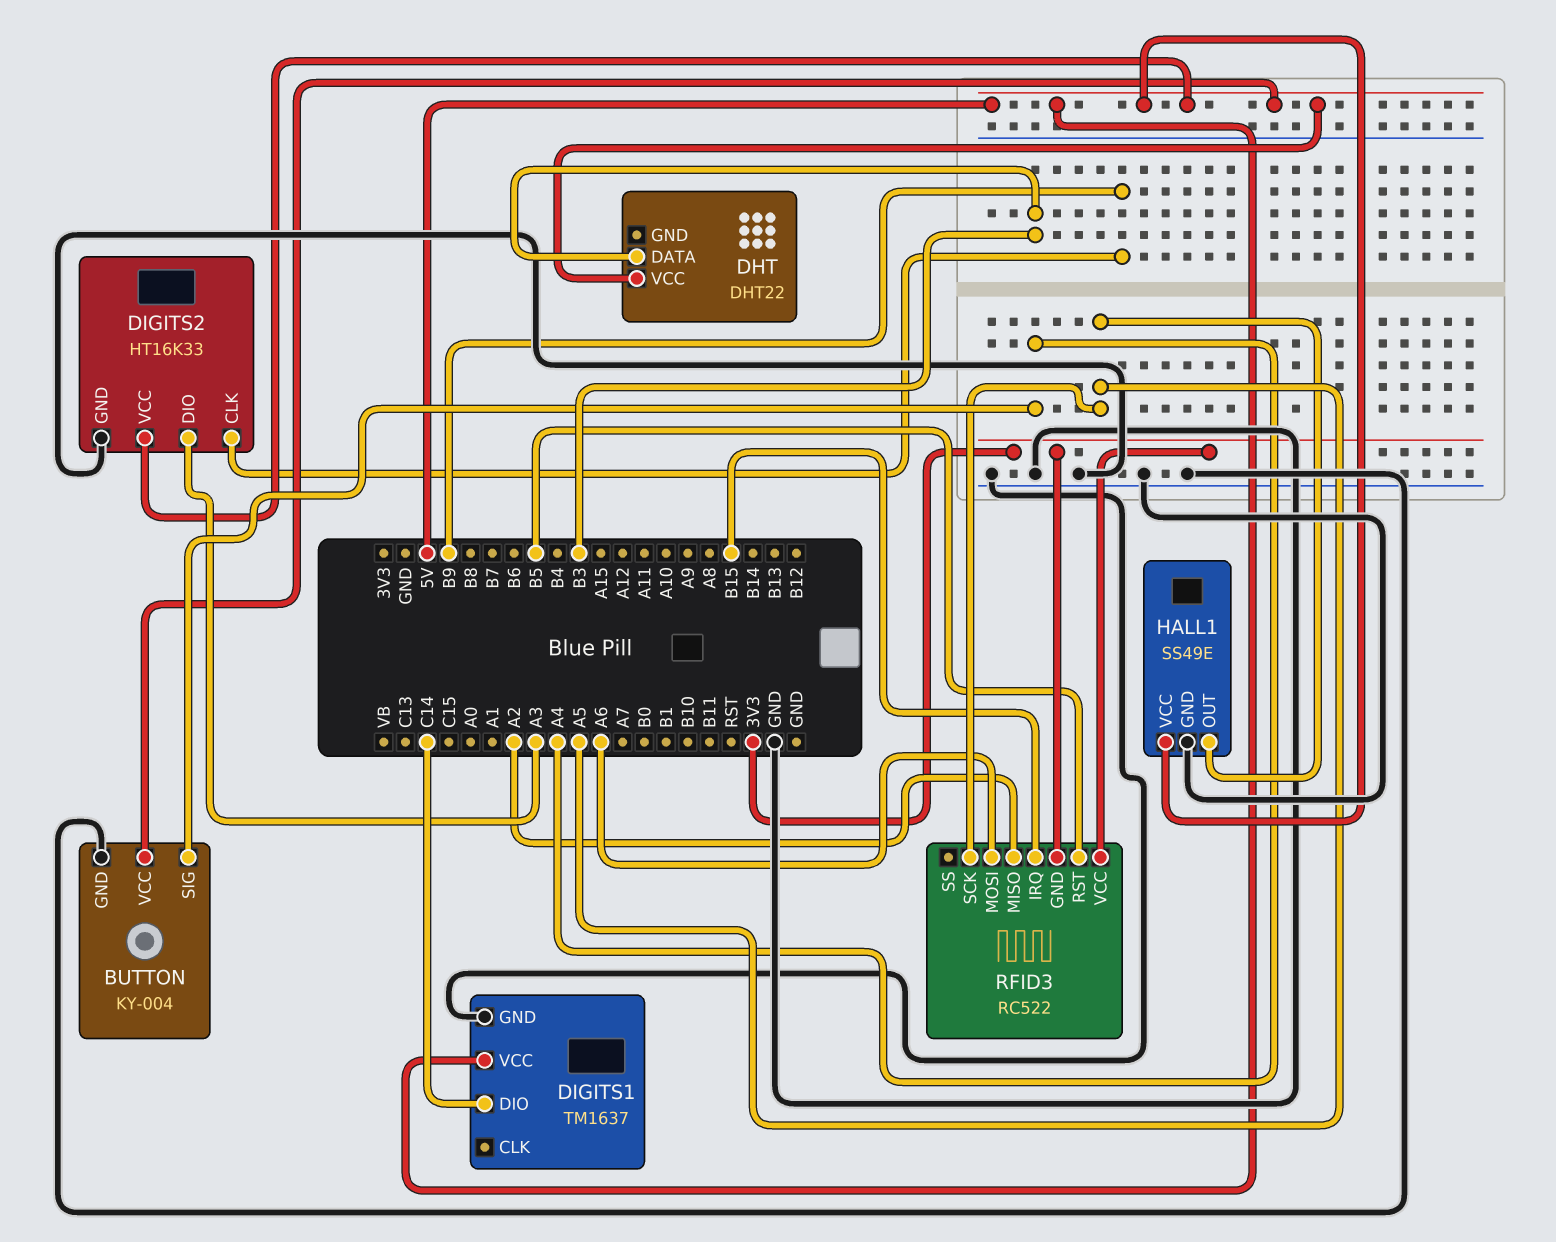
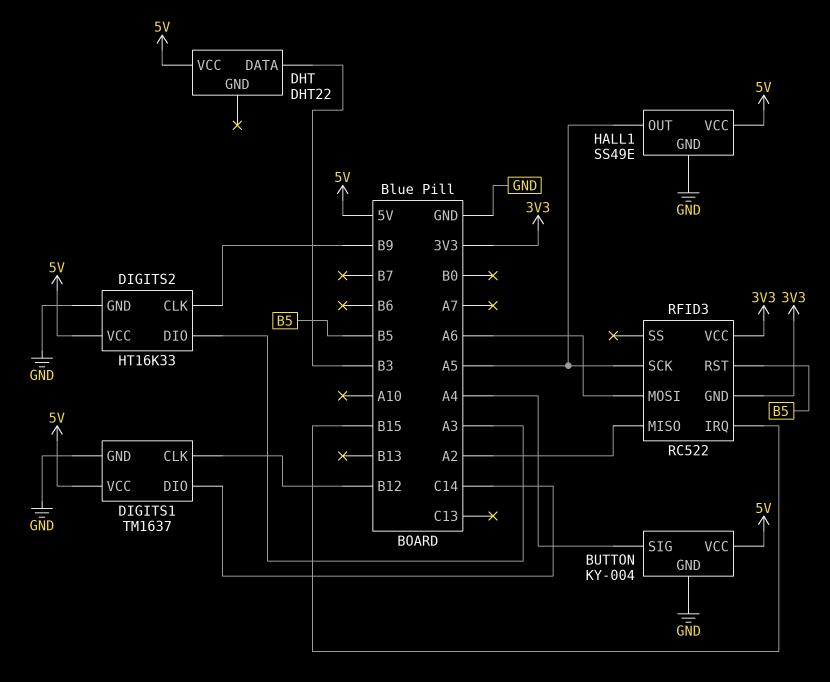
DIGITS1 pin CLK: none -> B12

